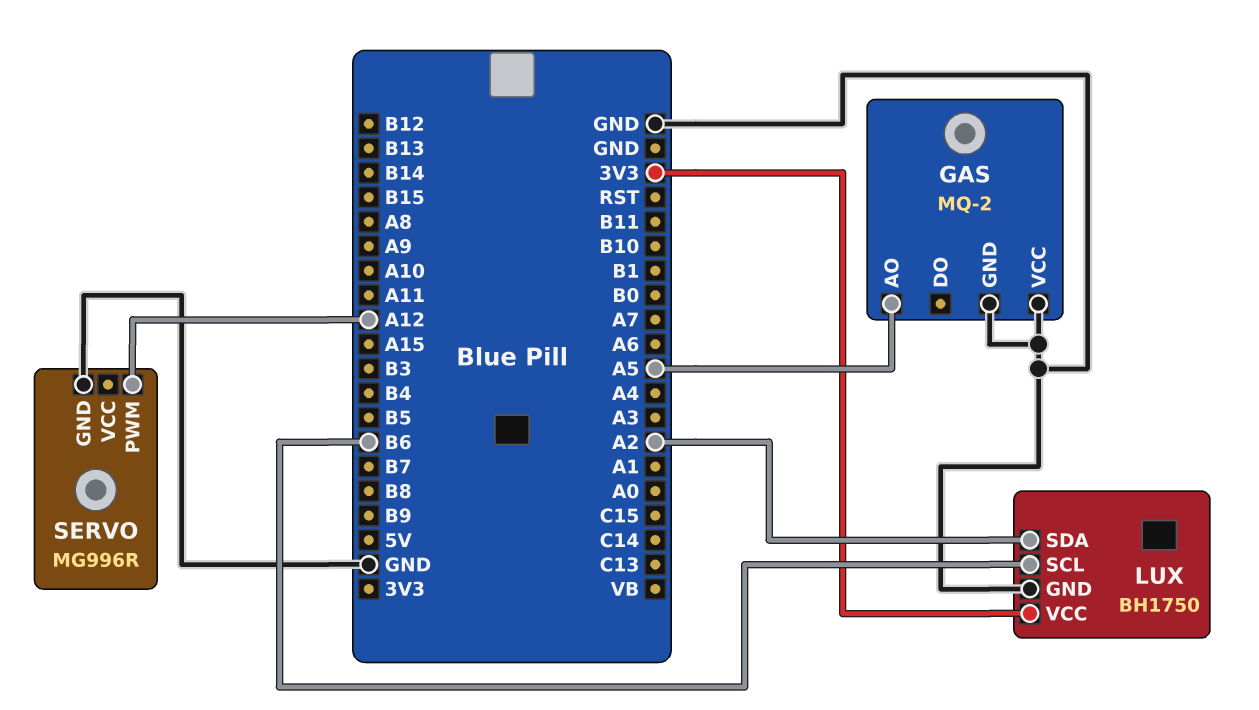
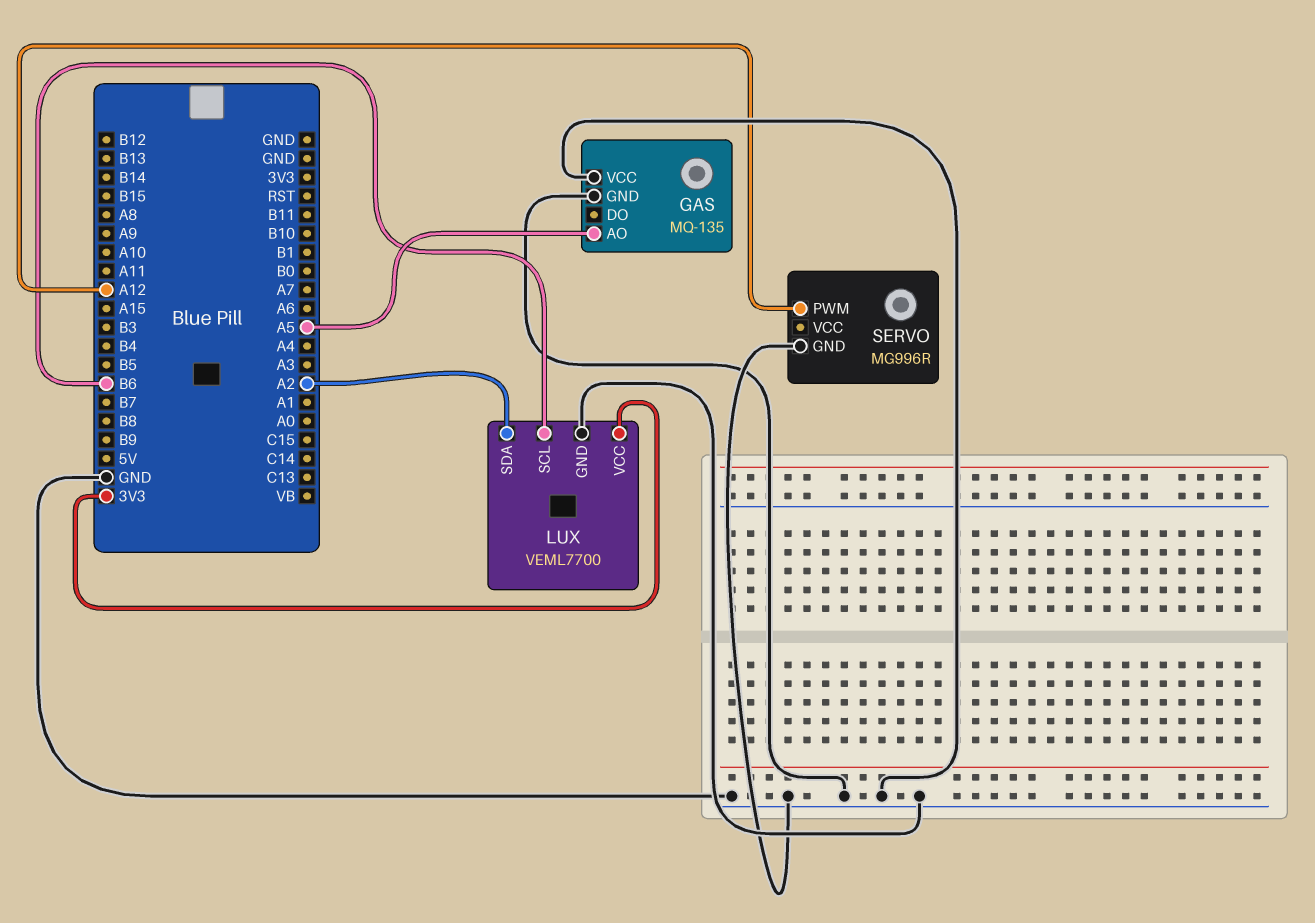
GAS: MQ-2 -> MQ-135
LUX: BH1750 -> VEML7700

